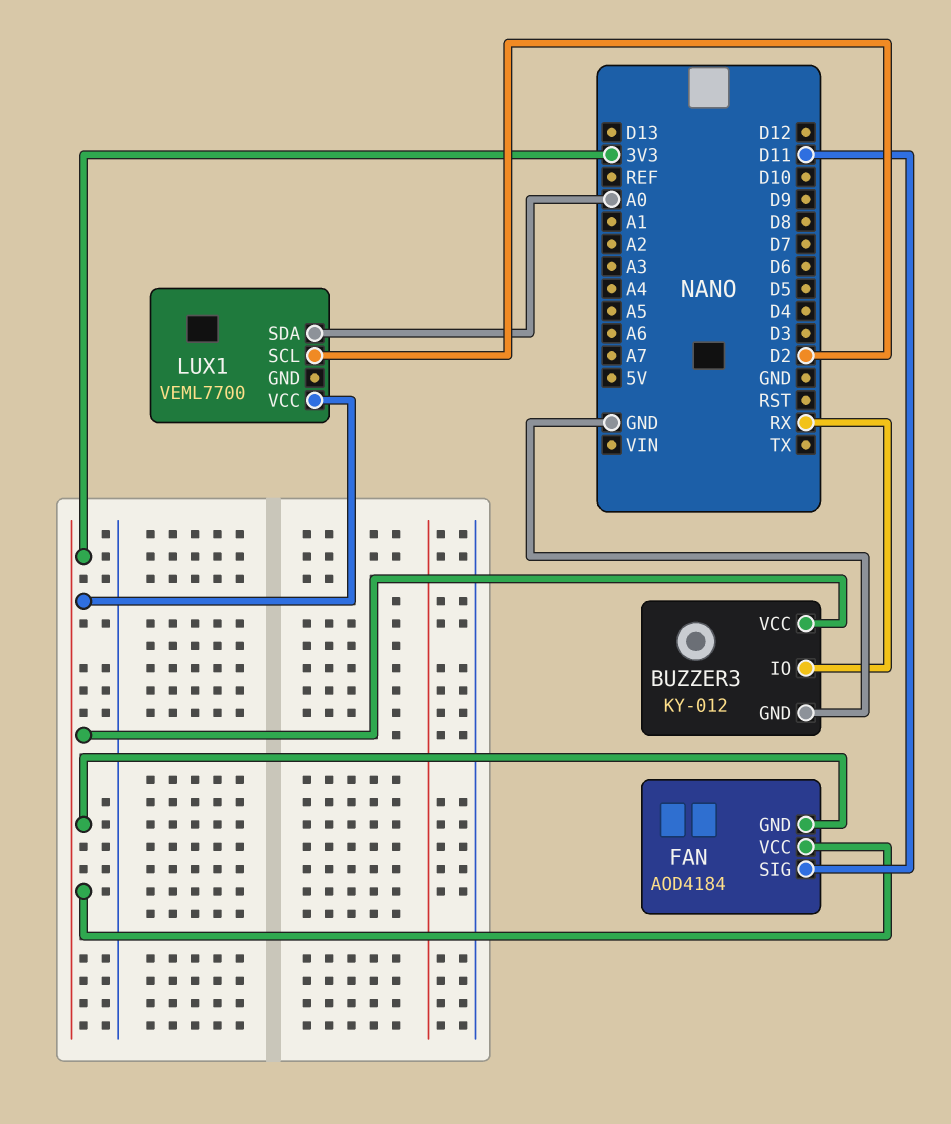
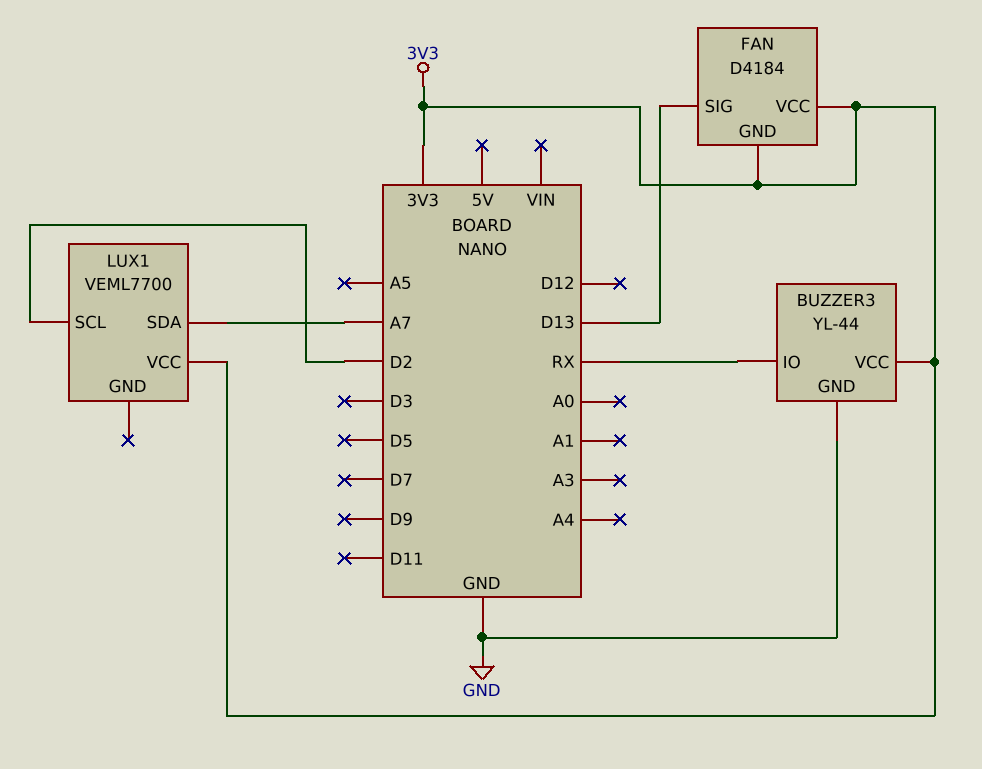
BUZZER3: KY-012 -> YL-44
FAN: AOD4184 -> D4184
FAN pin SIG: D11 -> D13
LUX1 pin SDA: A0 -> A7

